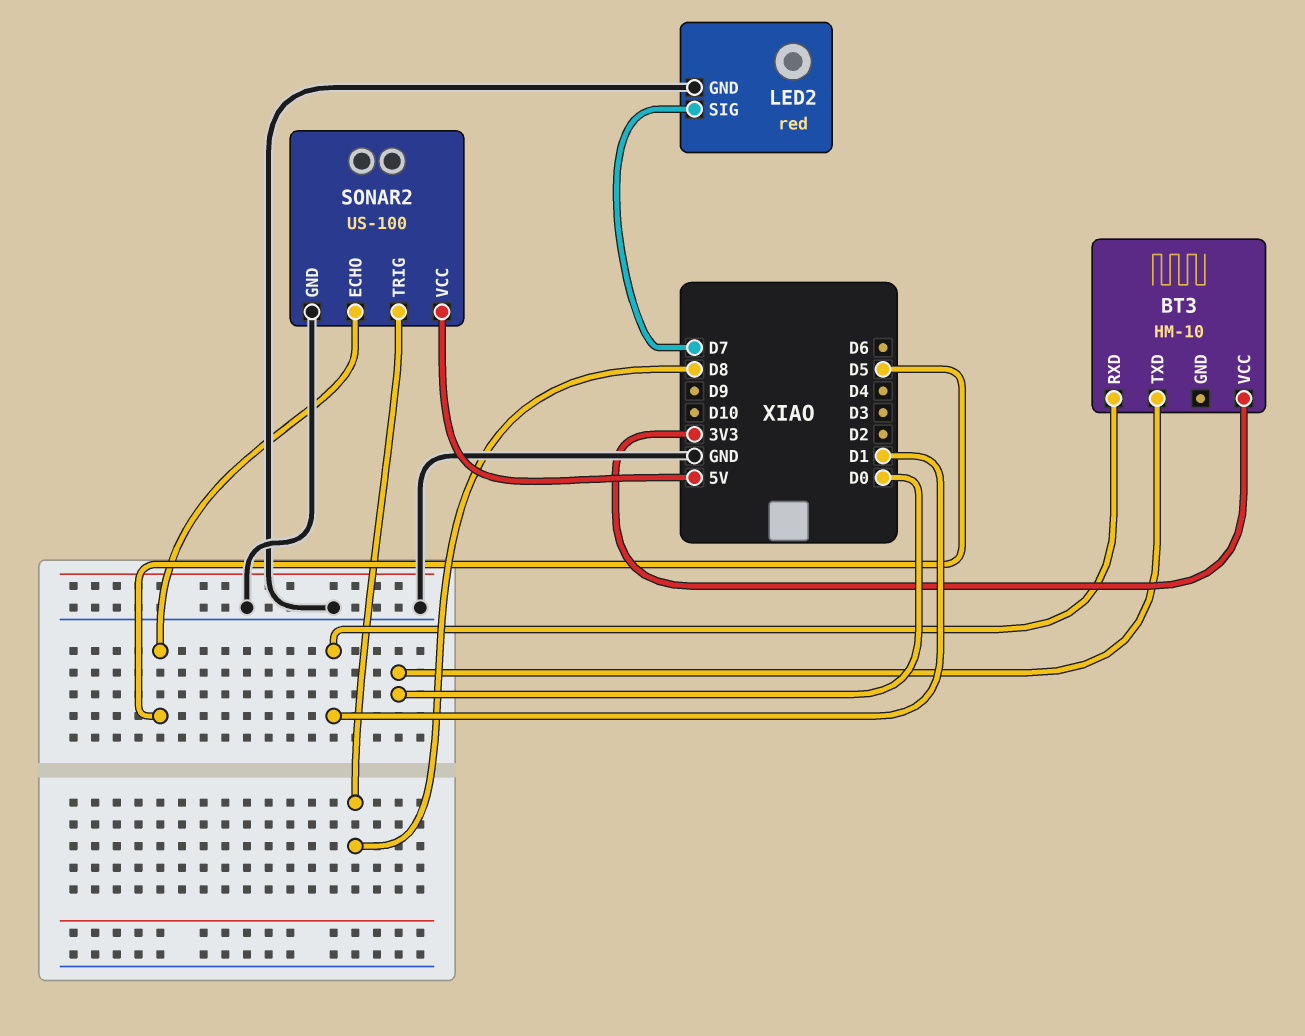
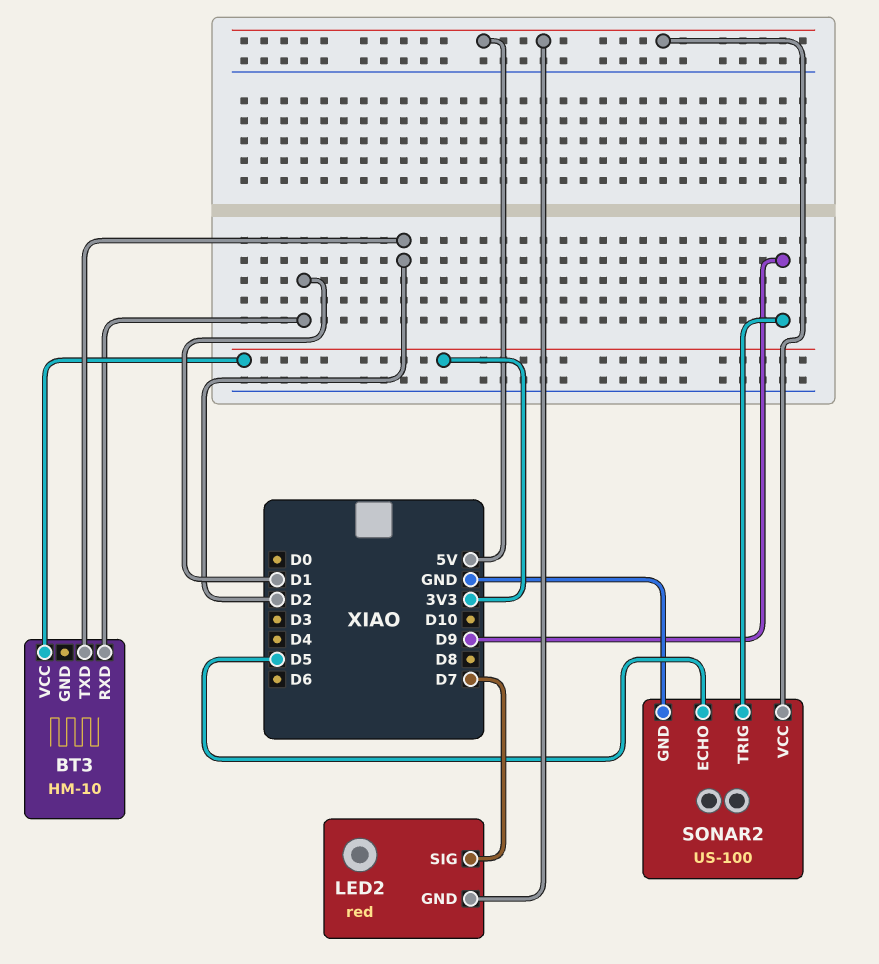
BT3 pin TXD: D0 -> D2
LED2 pin GND: GND -> 5V
SONAR2 pin TRIG: D8 -> D9

